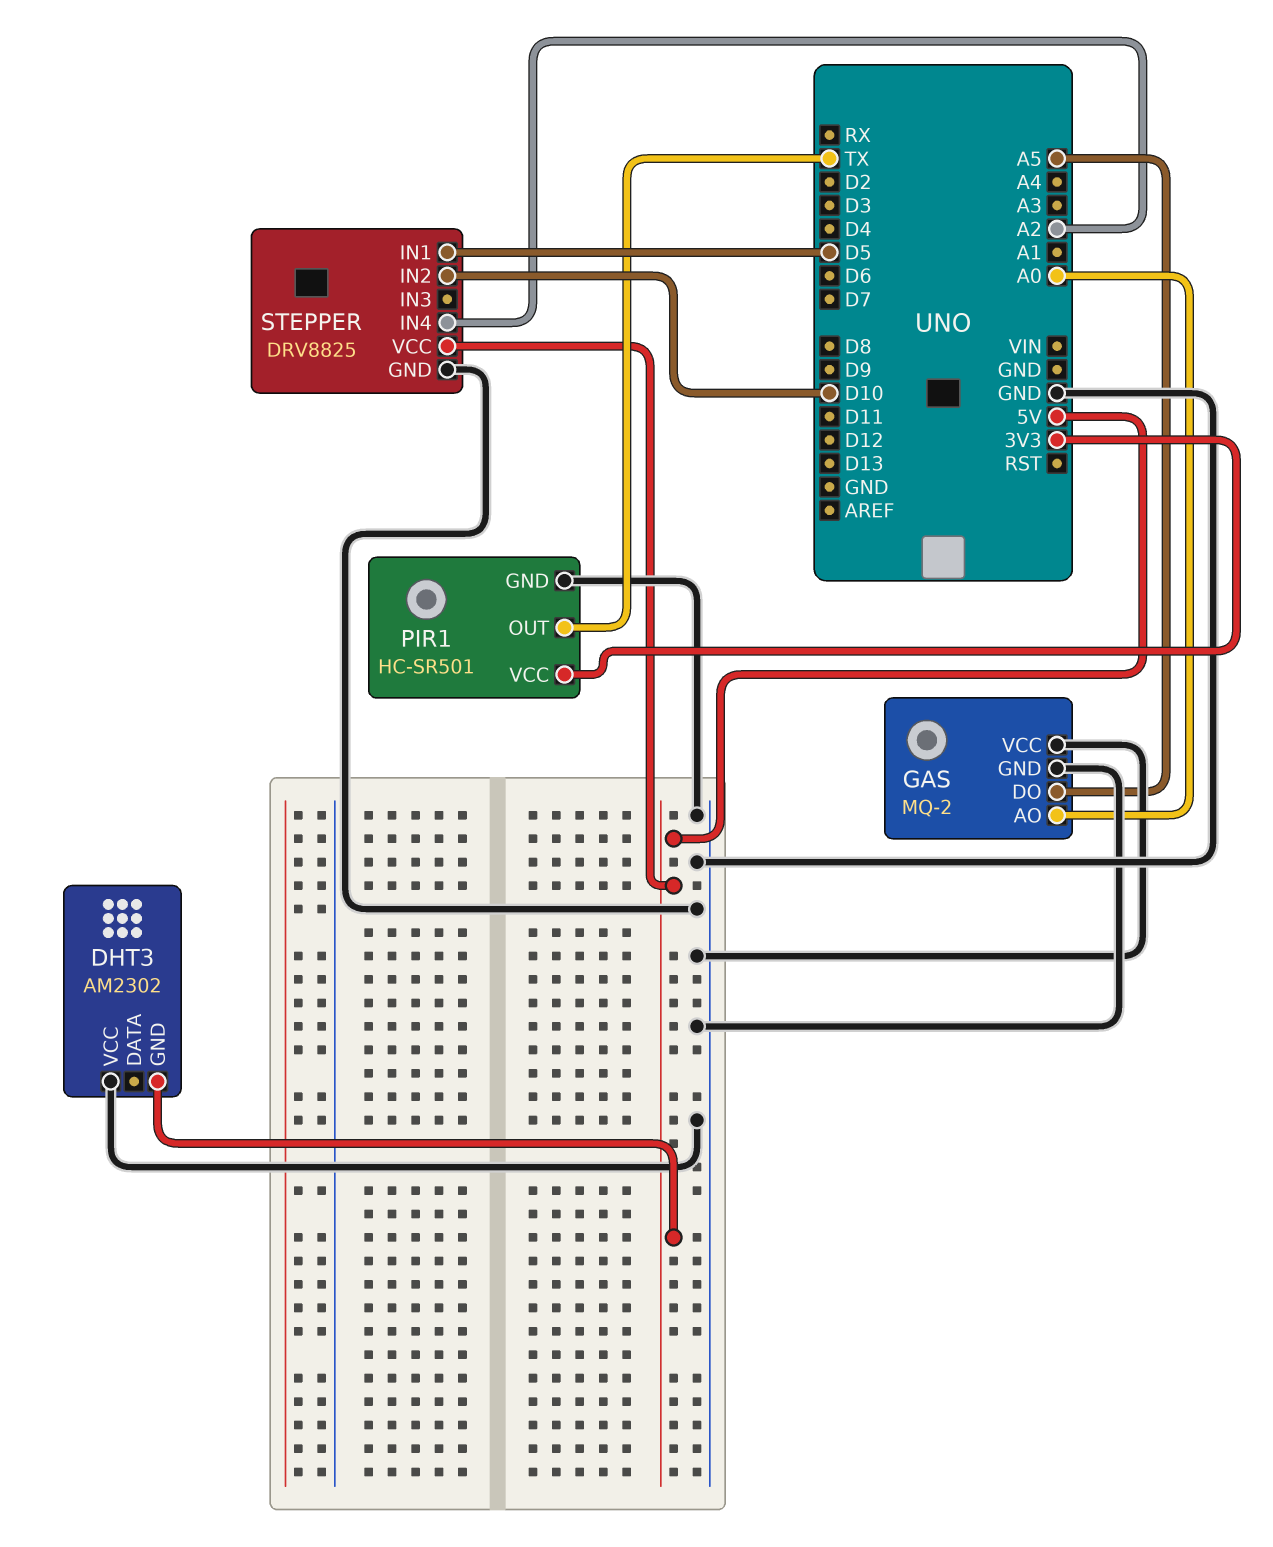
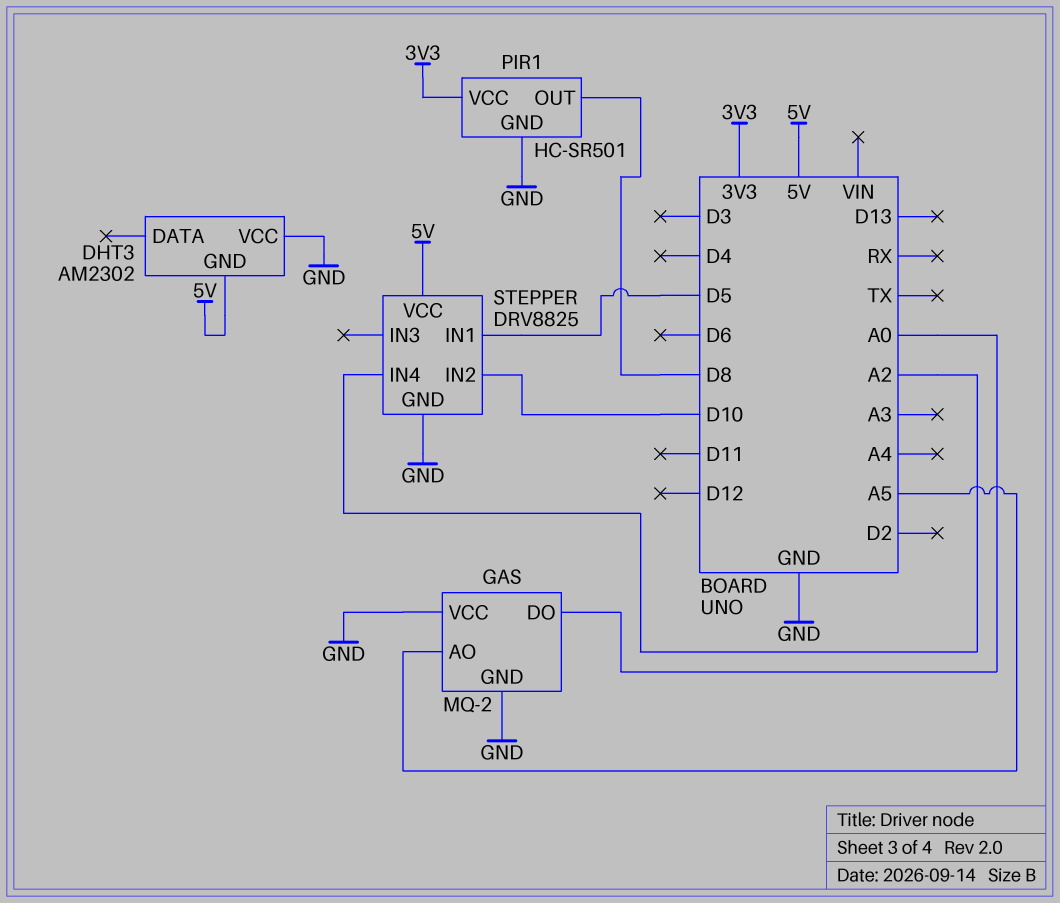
GAS pin AO: A0 -> A5
GAS pin DO: A5 -> A0
PIR1 pin OUT: TX -> D8

